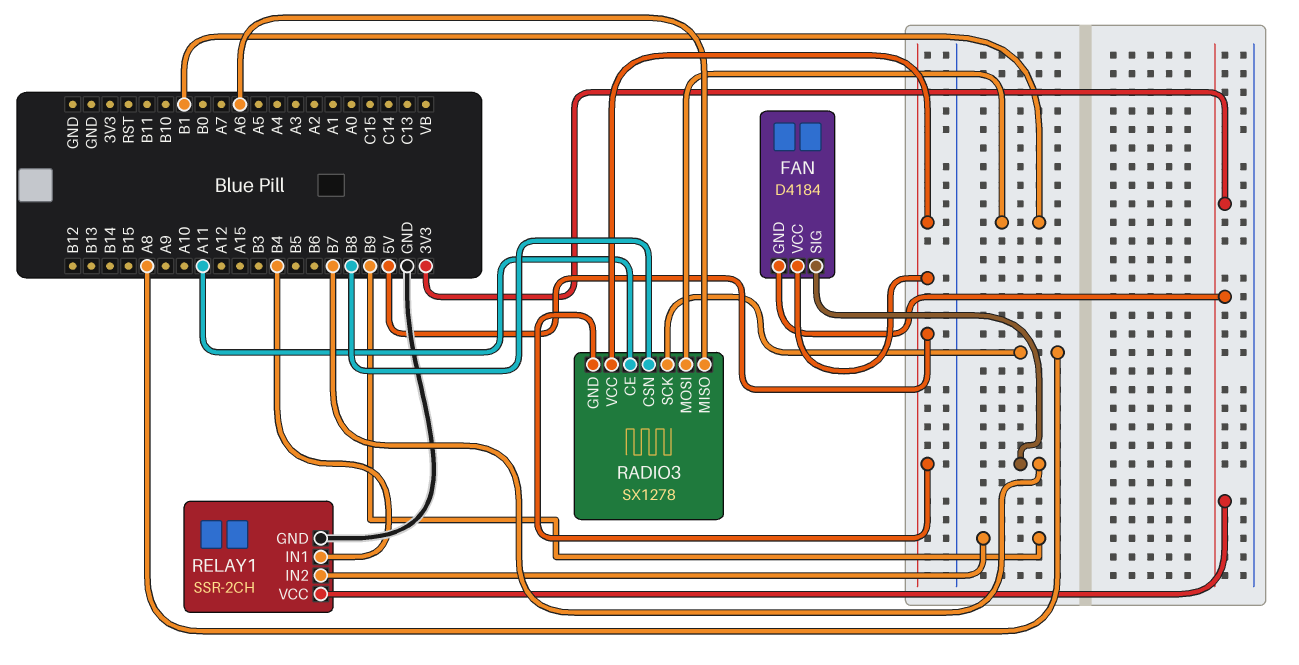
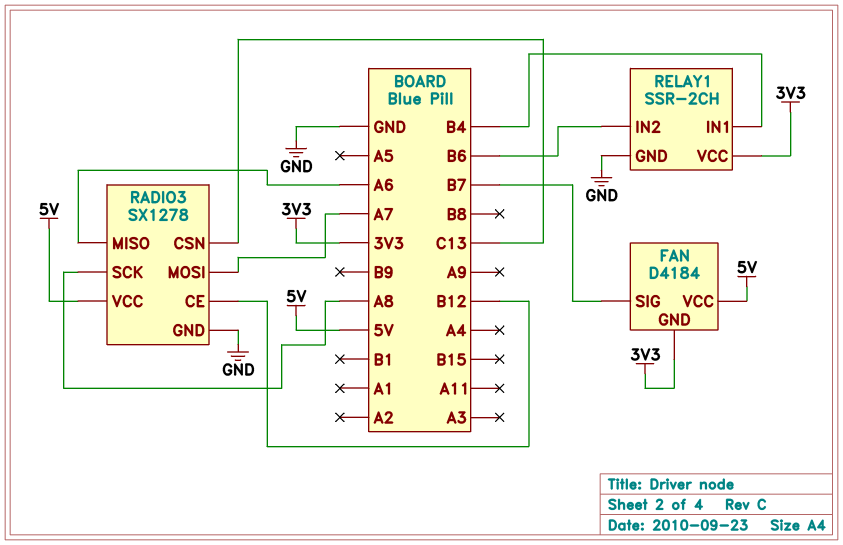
RADIO3 pin CE: A11 -> B12
RADIO3 pin CSN: B8 -> C13
RADIO3 pin GND: 5V -> GND
RADIO3 pin MOSI: B1 -> A7
RELAY1 pin IN2: B9 -> B6

